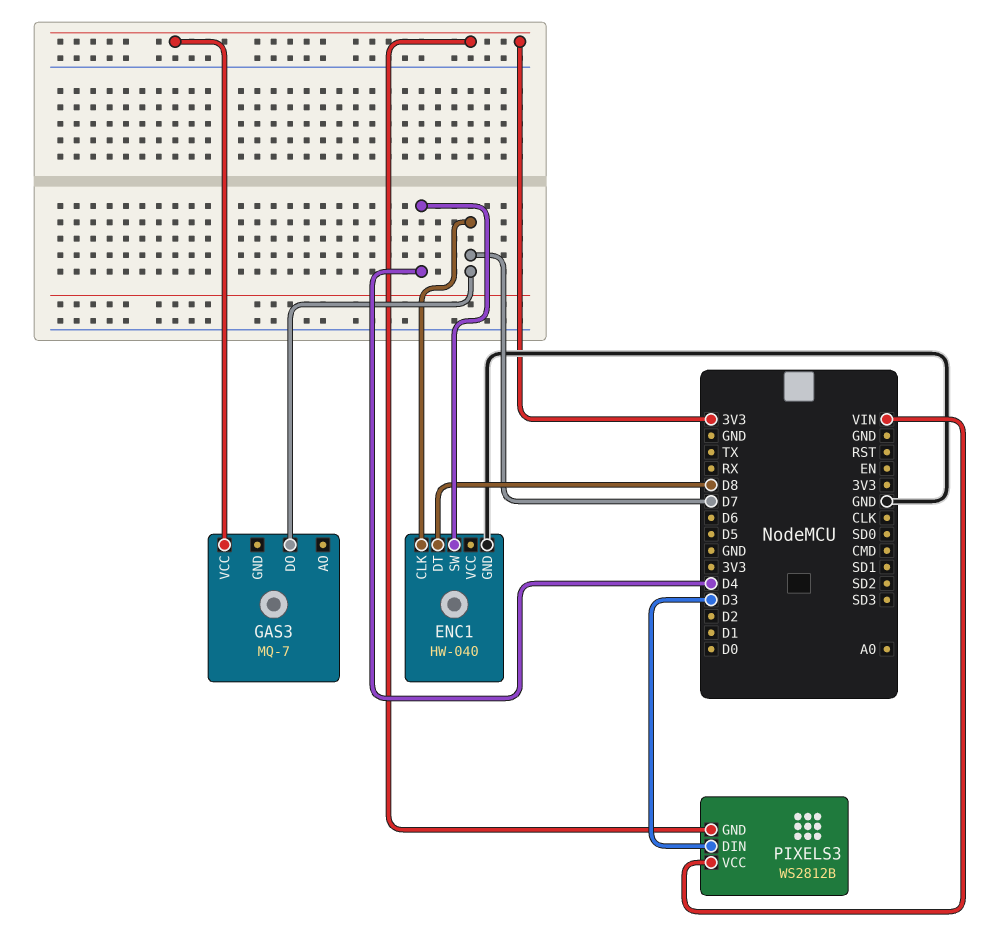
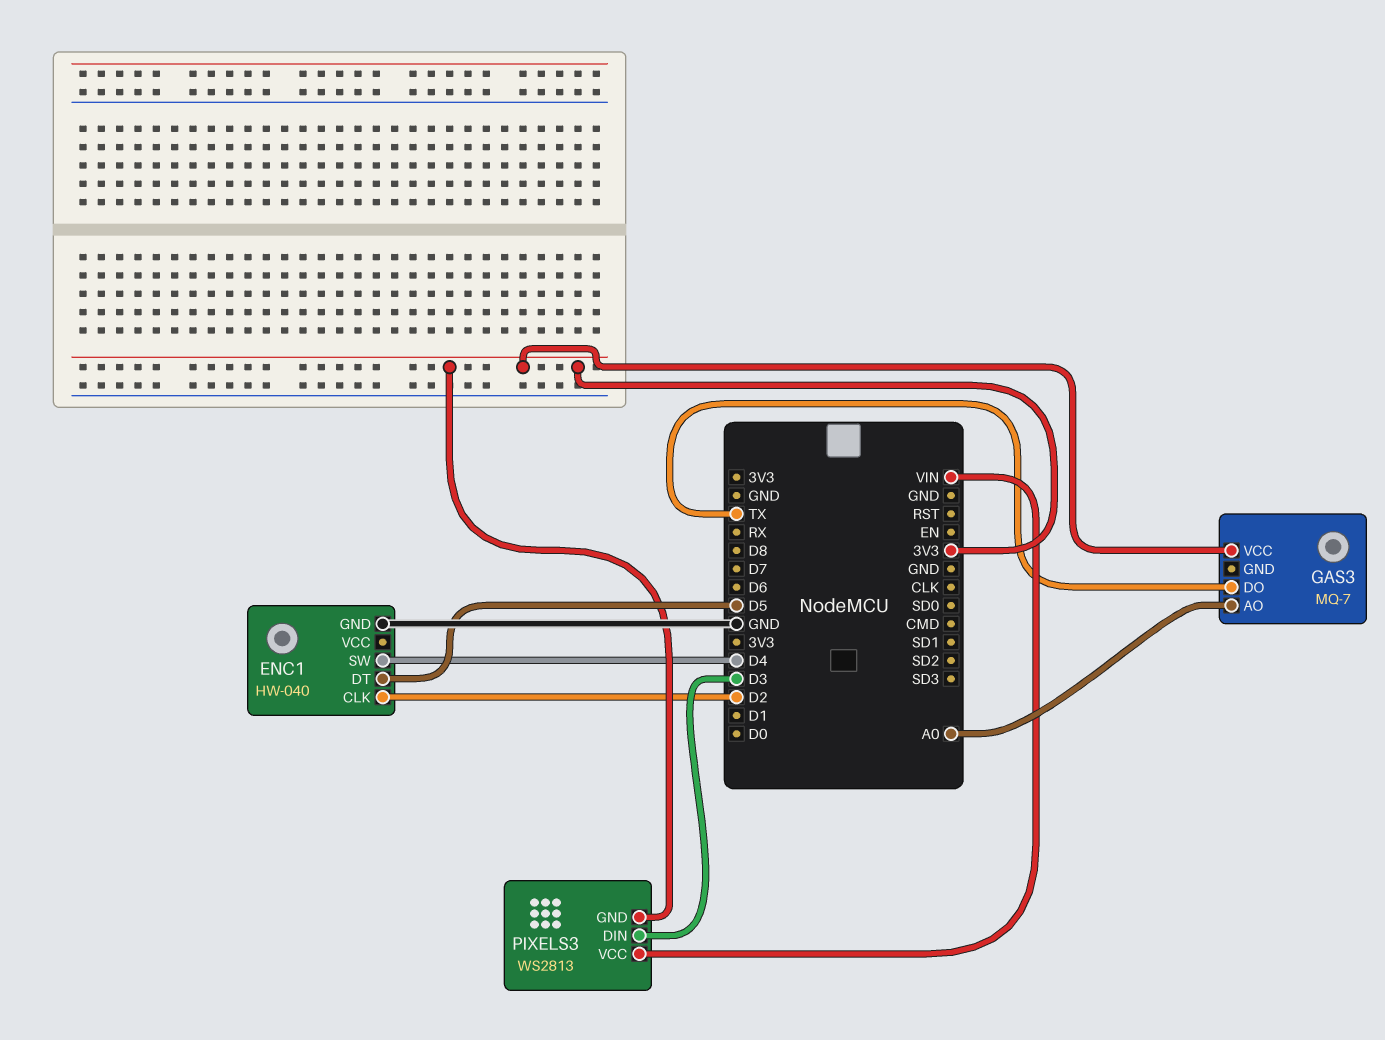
ENC1 pin CLK: D7 -> D2
ENC1 pin DT: D8 -> D5
GAS3 pin AO: none -> A0
GAS3 pin DO: D7 -> TX
PIXELS3: WS2812B -> WS2813

